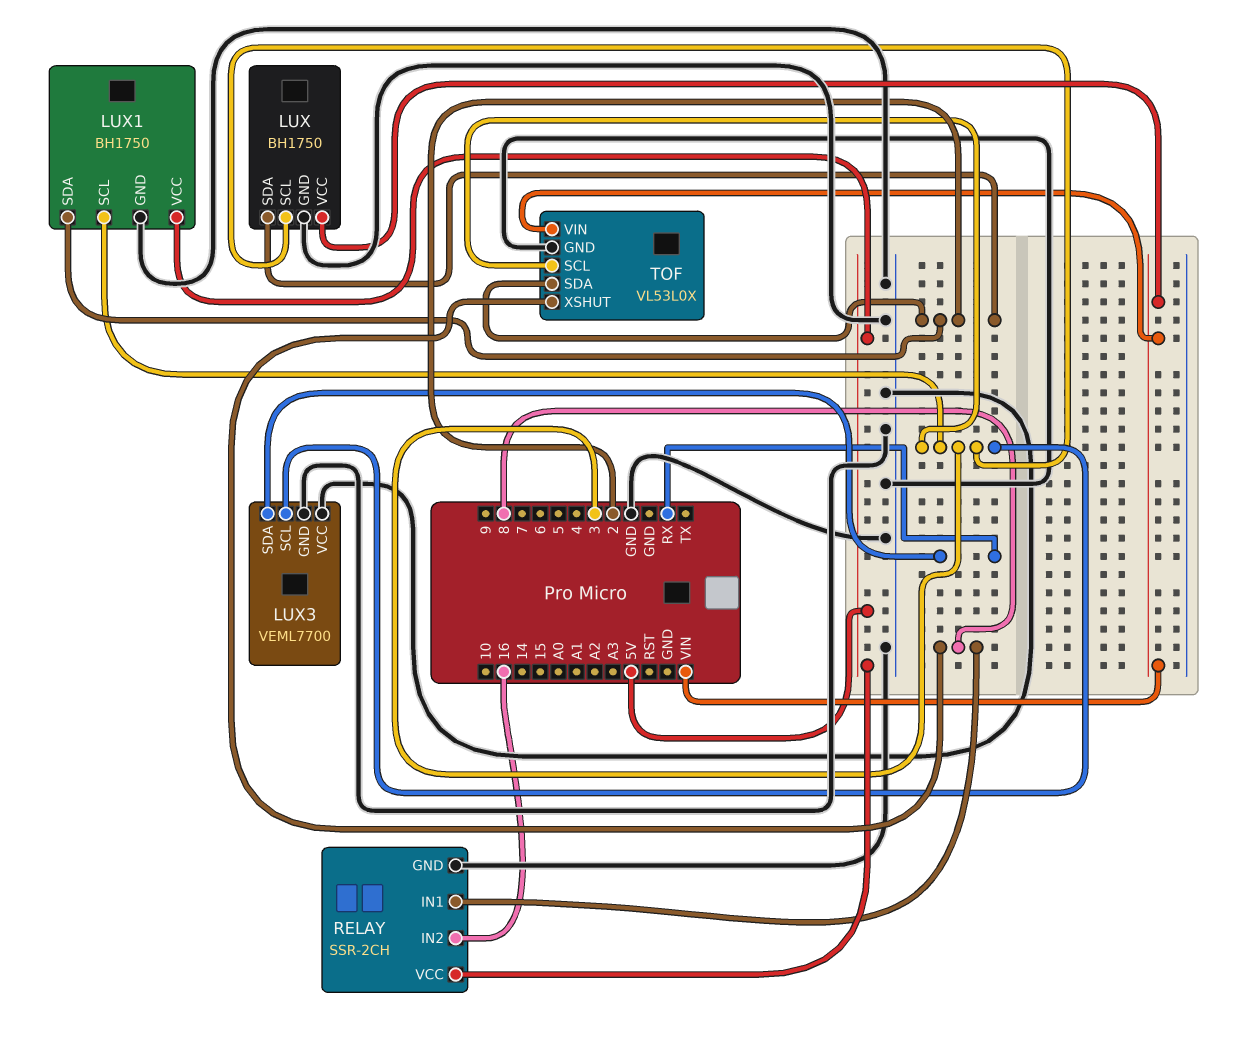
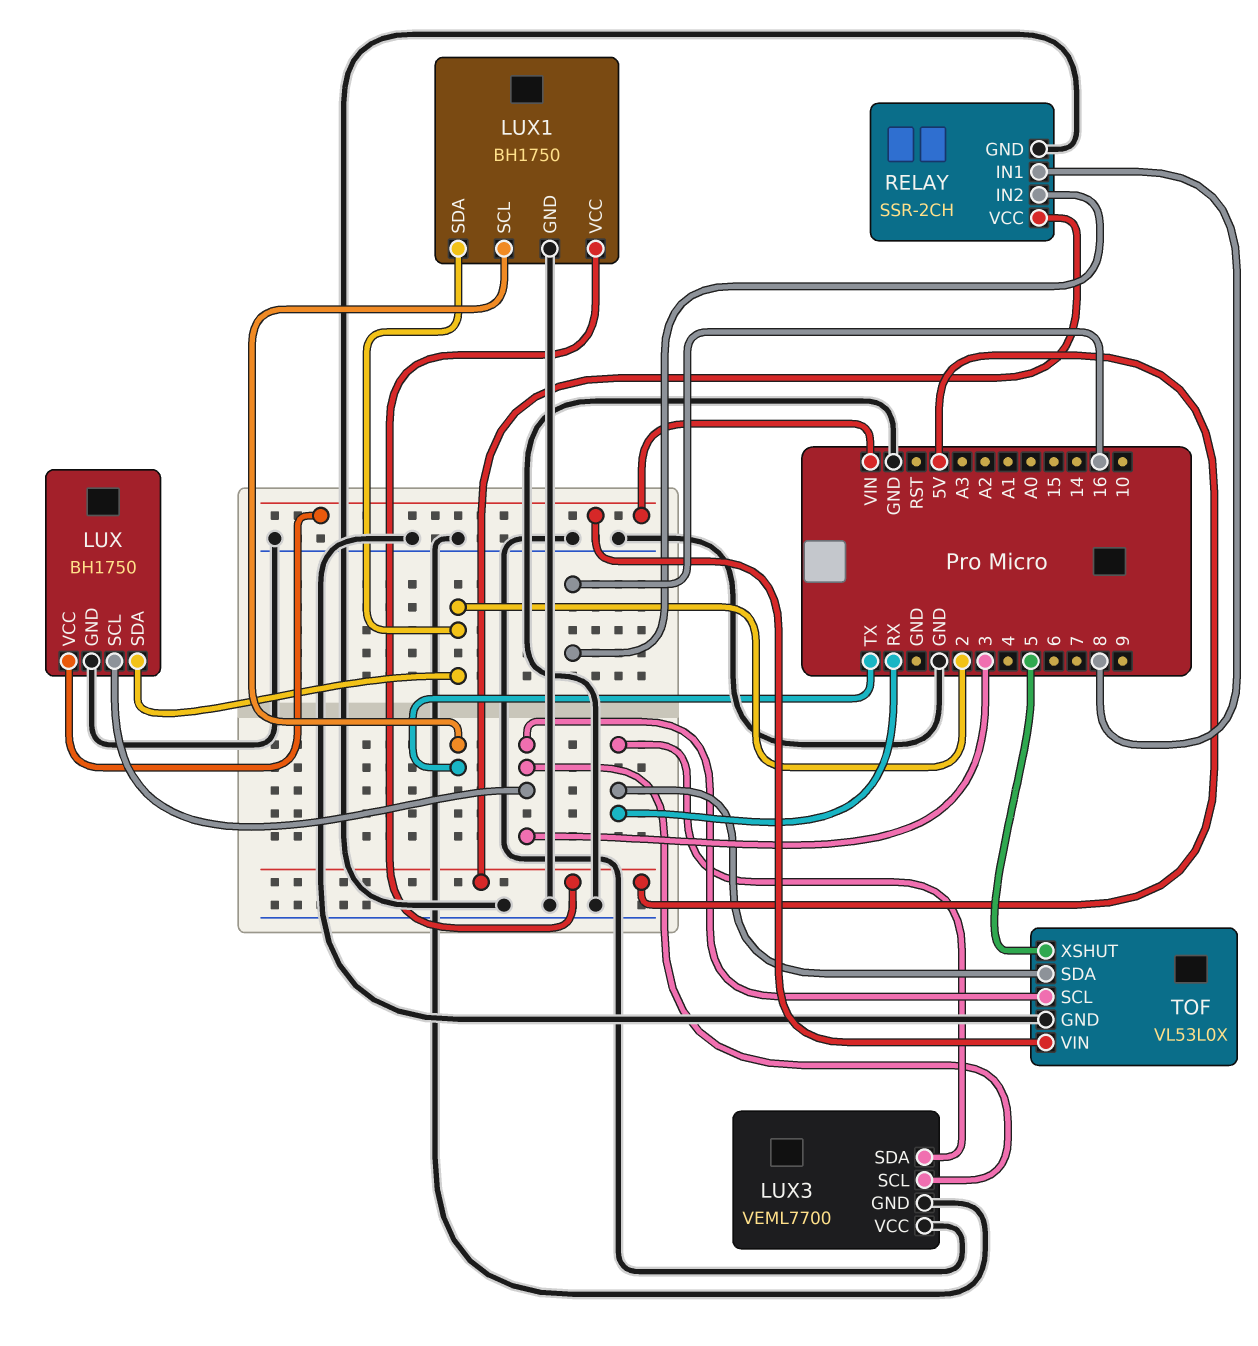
LUX1 pin SCL: 3 -> TX
TOF pin SDA: 2 -> RX
TOF pin XSHUT: 8 -> 5

